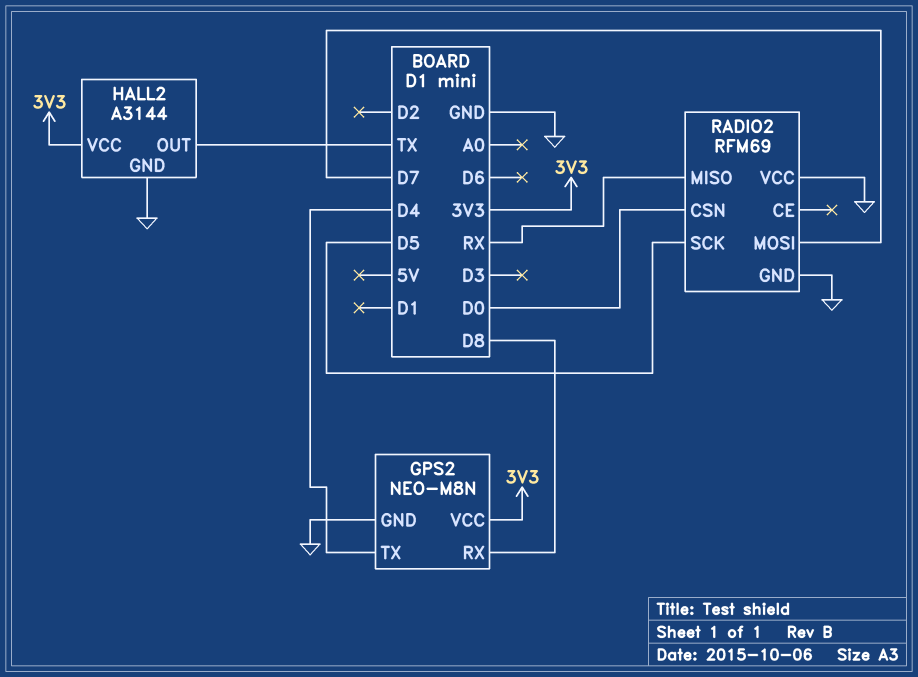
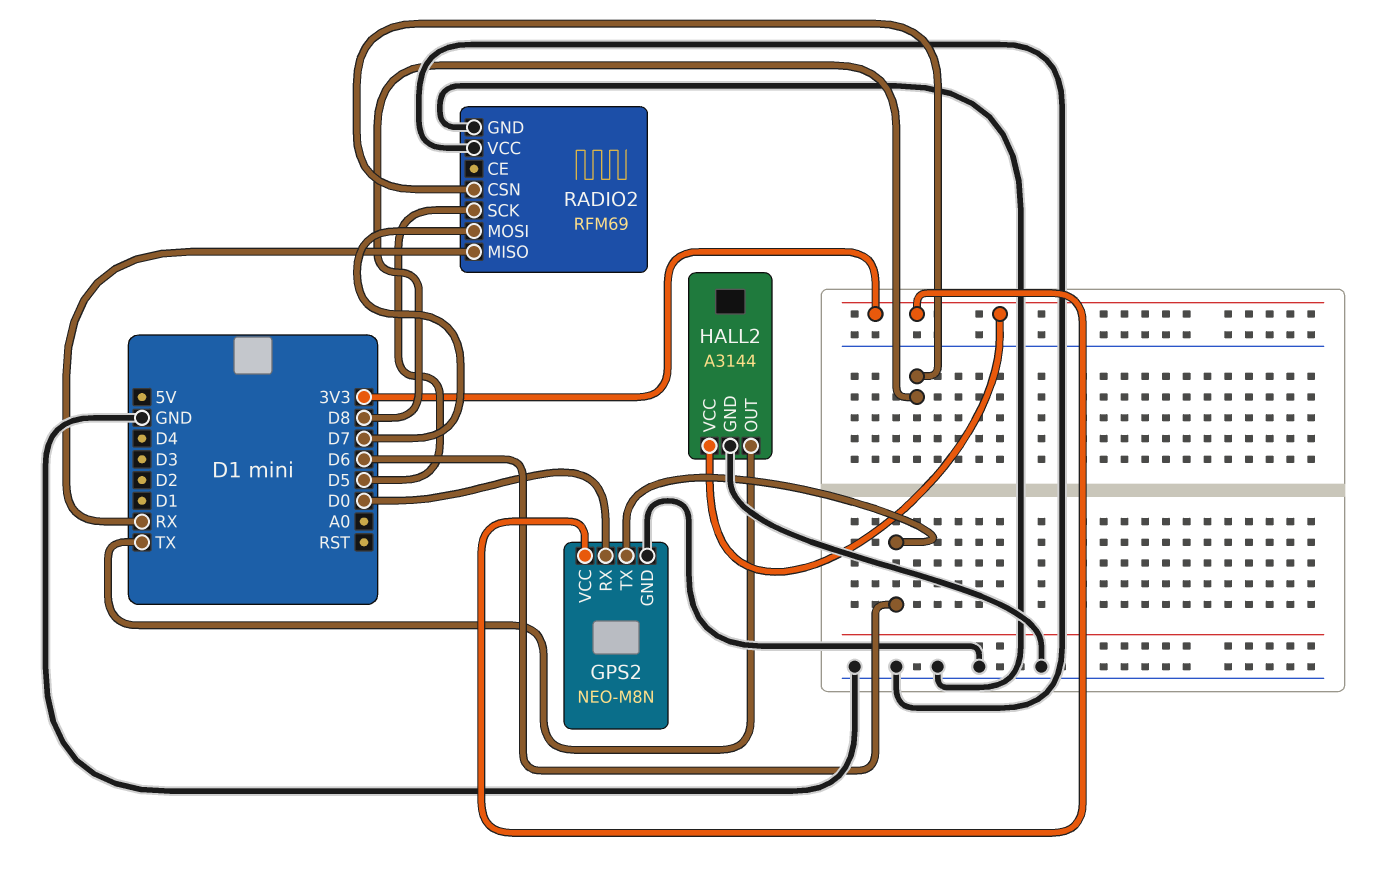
GPS2 pin RX: D8 -> D0
GPS2 pin TX: D4 -> D6
RADIO2 pin CSN: D0 -> D8

